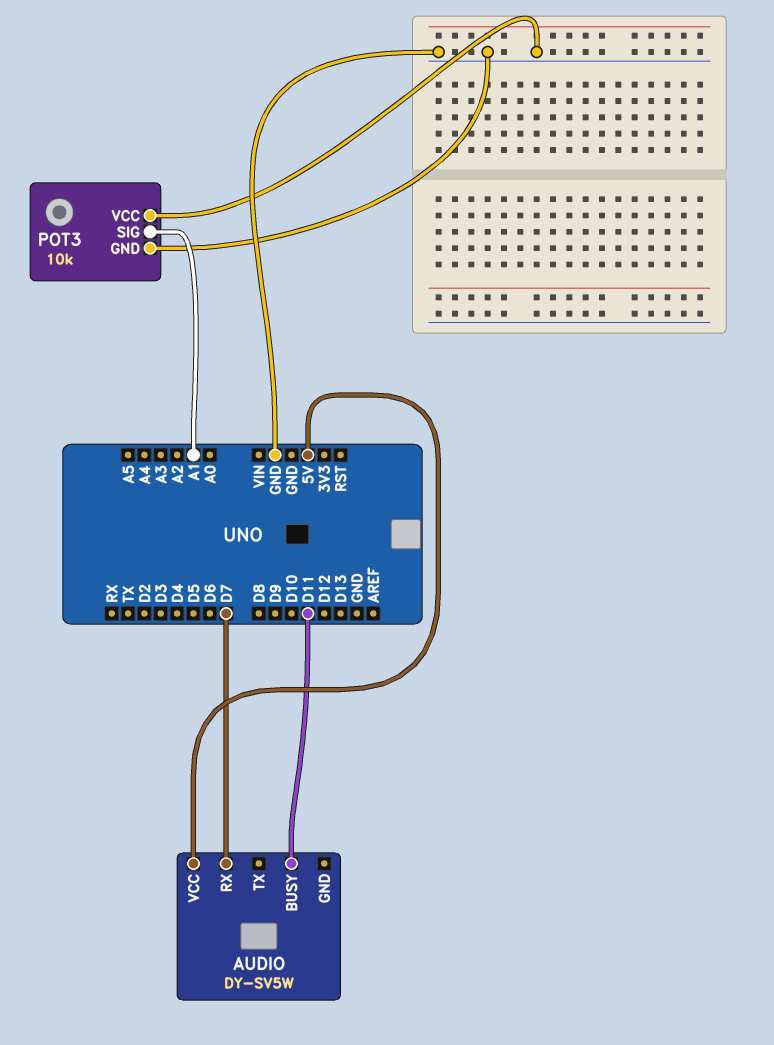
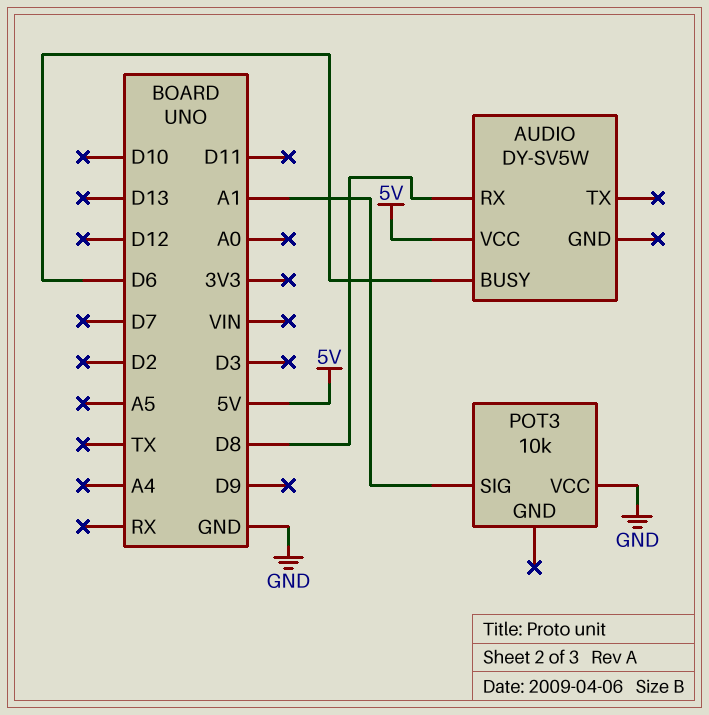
AUDIO pin BUSY: D11 -> D6
AUDIO pin RX: D7 -> D8
POT3 pin GND: GND -> none

